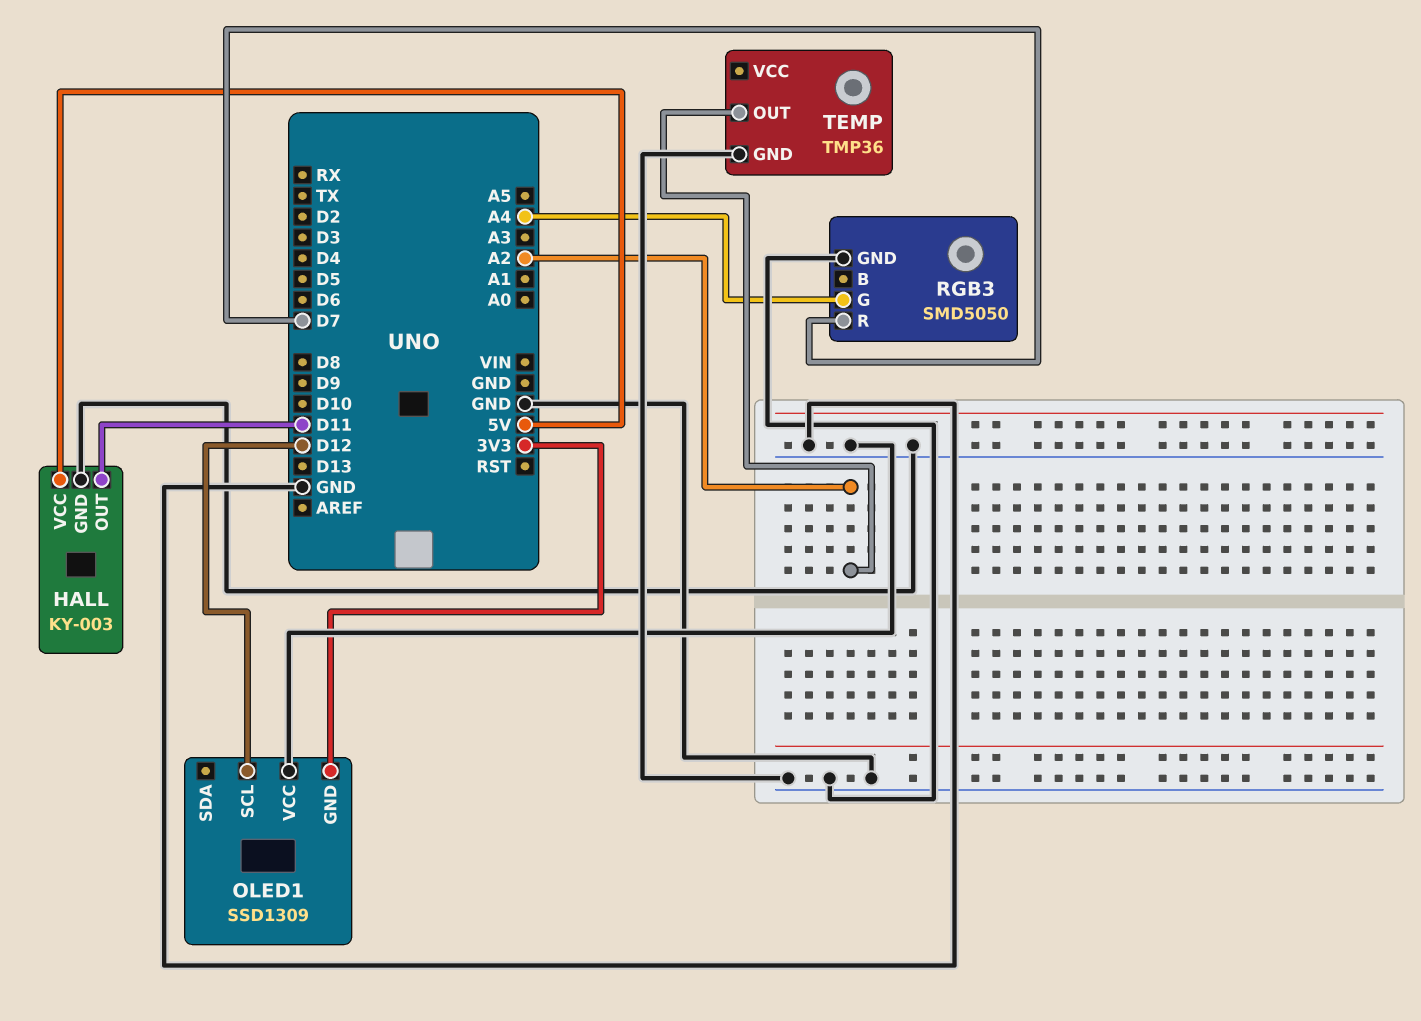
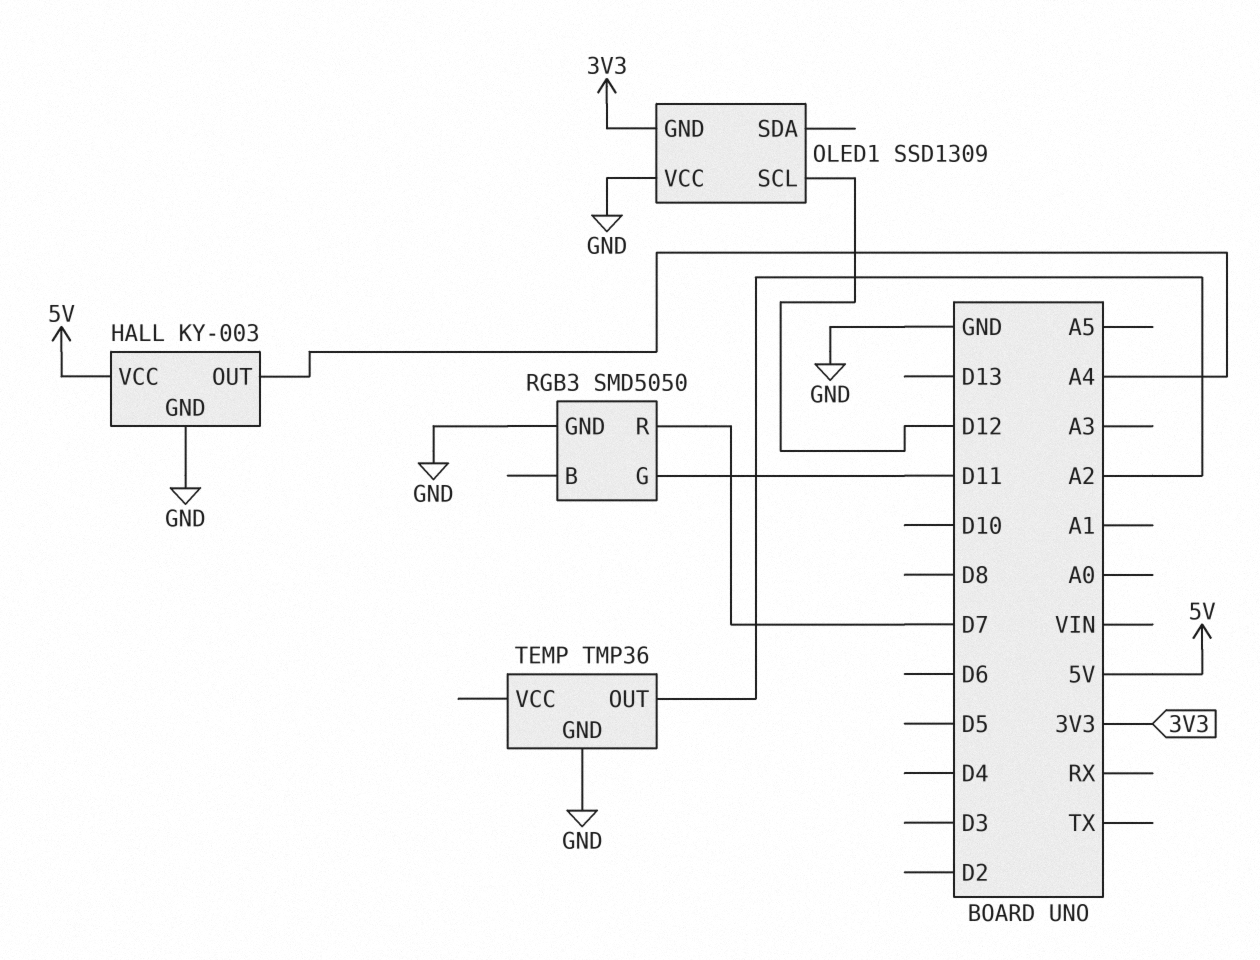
HALL pin OUT: D11 -> A4
RGB3 pin G: A4 -> D11

